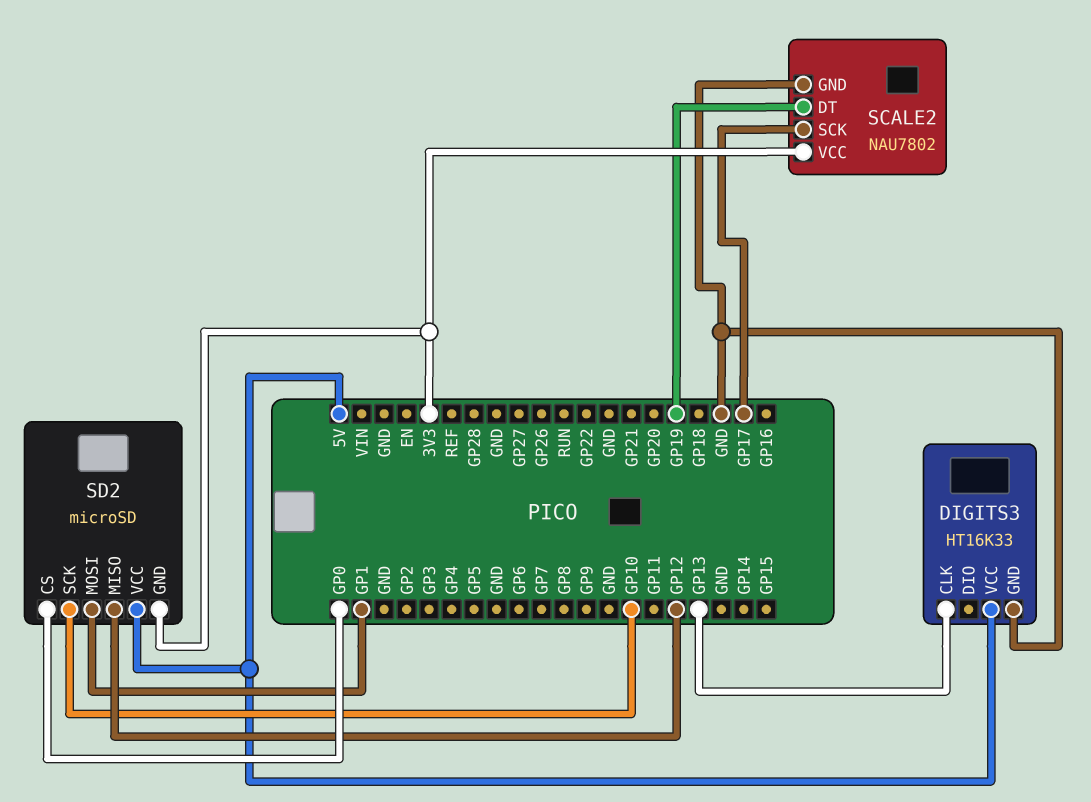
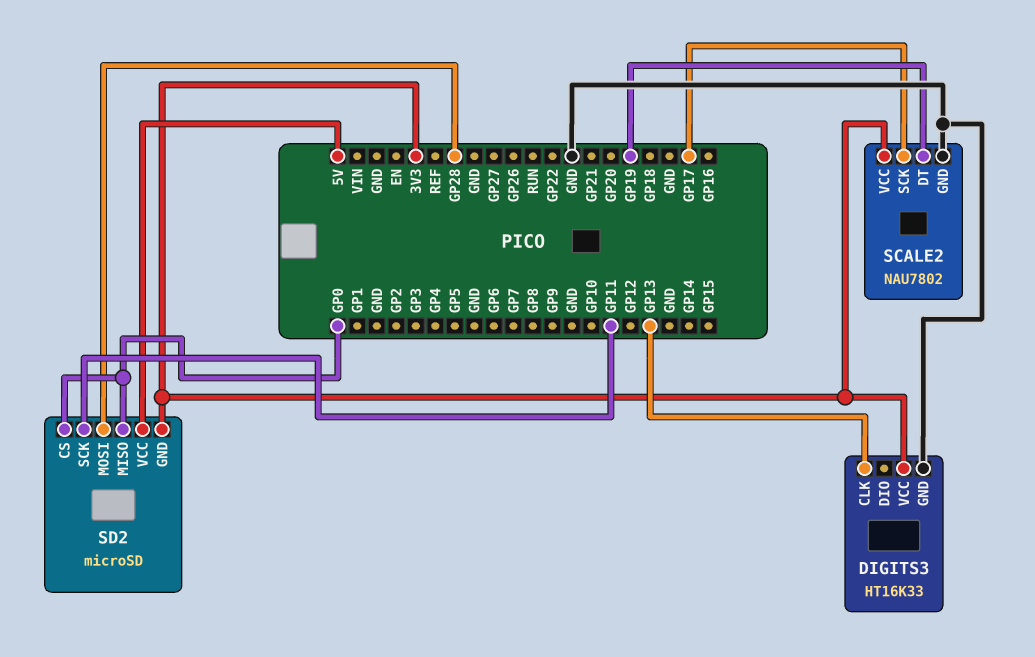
DIGITS3 pin VCC: 5V -> 3V3
SD2 pin MISO: GP12 -> GP0
SD2 pin MOSI: GP1 -> GP28
SD2 pin SCK: GP10 -> GP11

